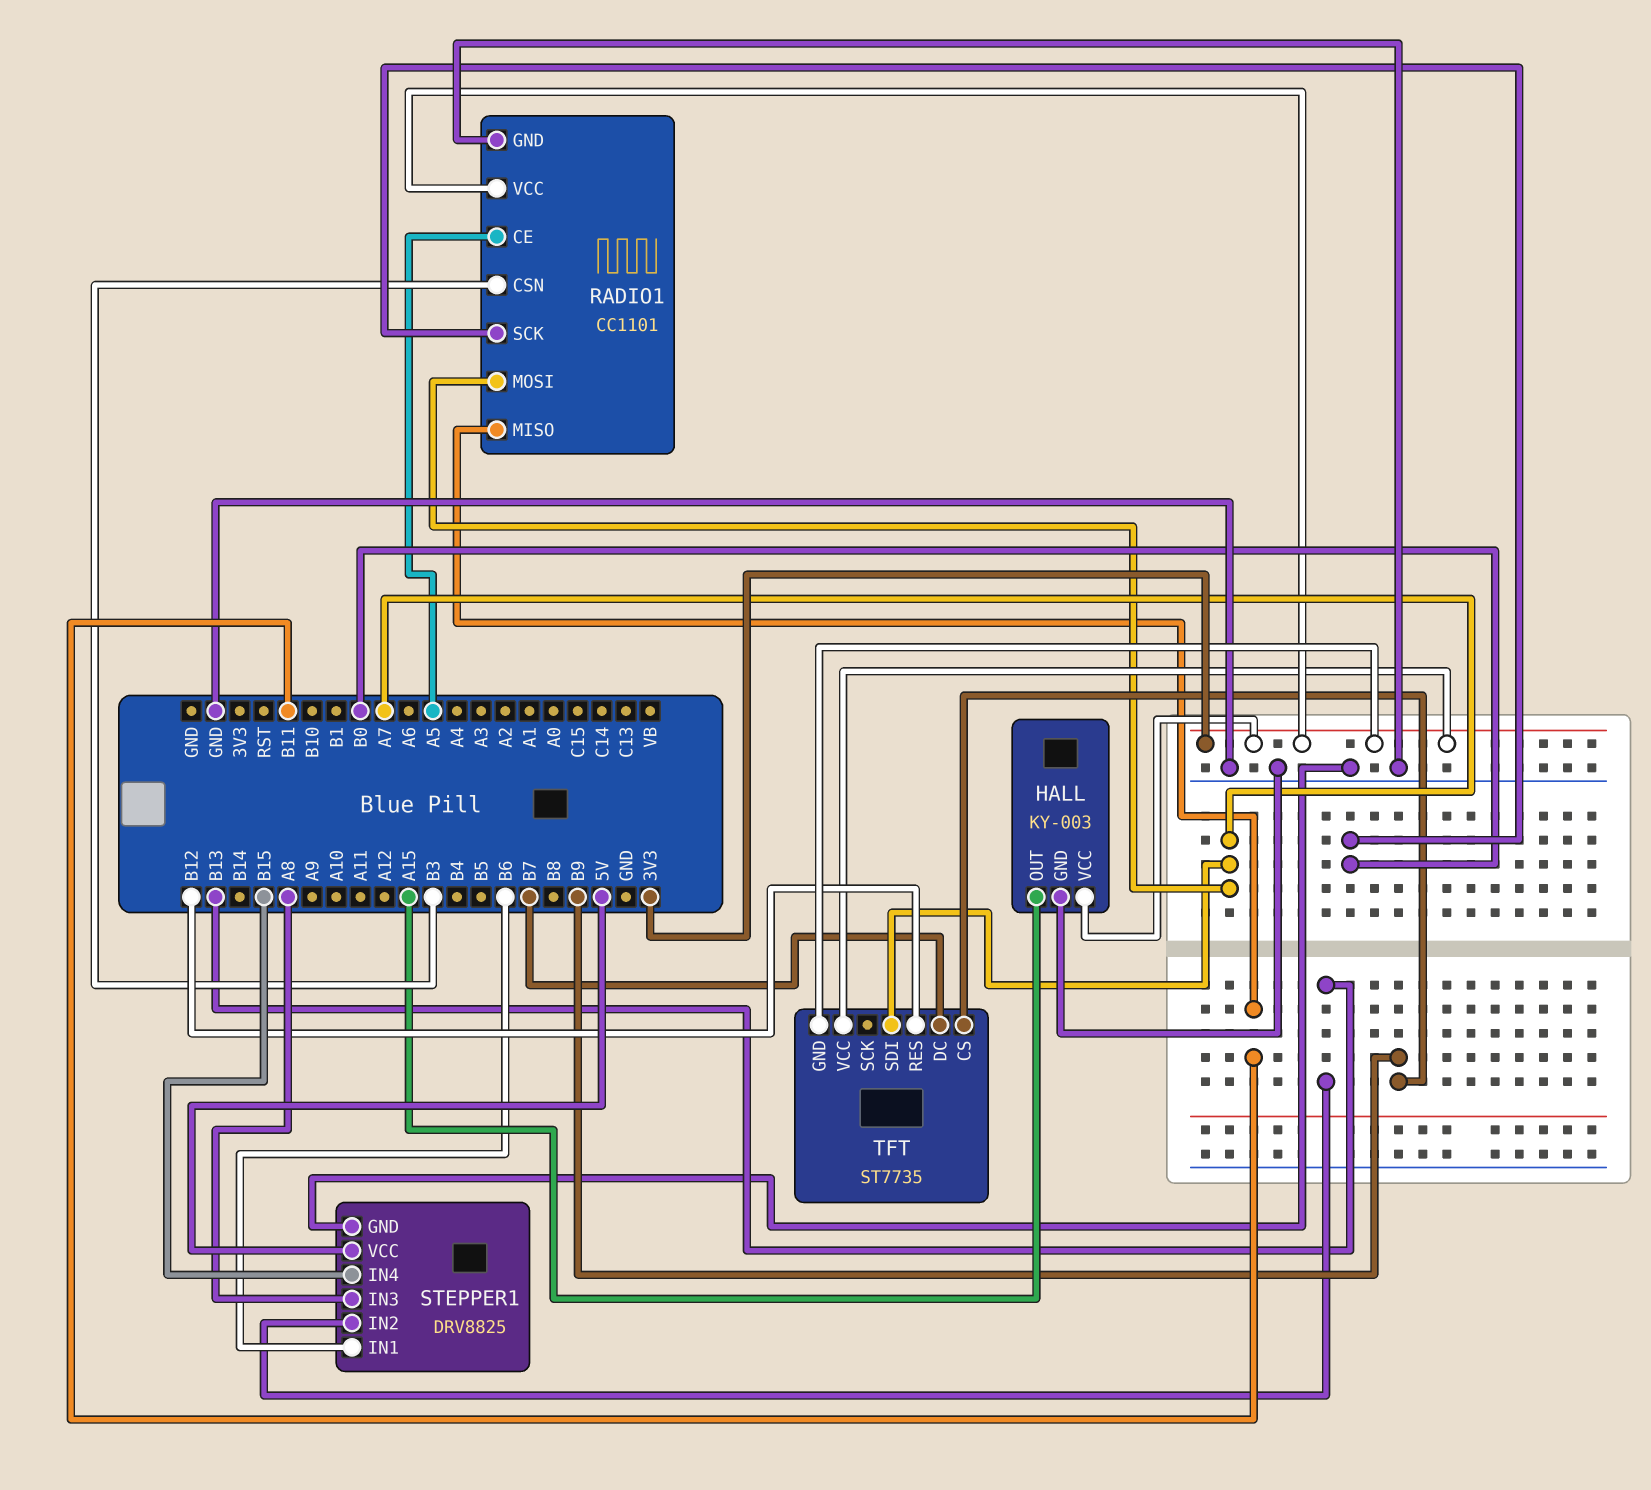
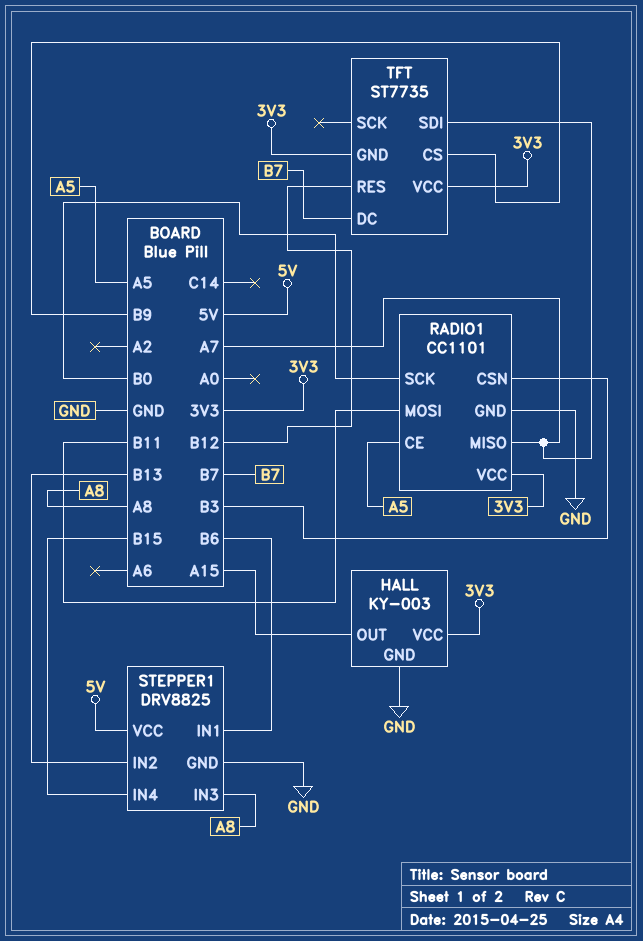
RADIO1 pin MISO: B11 -> A7
RADIO1 pin MOSI: A7 -> B11

